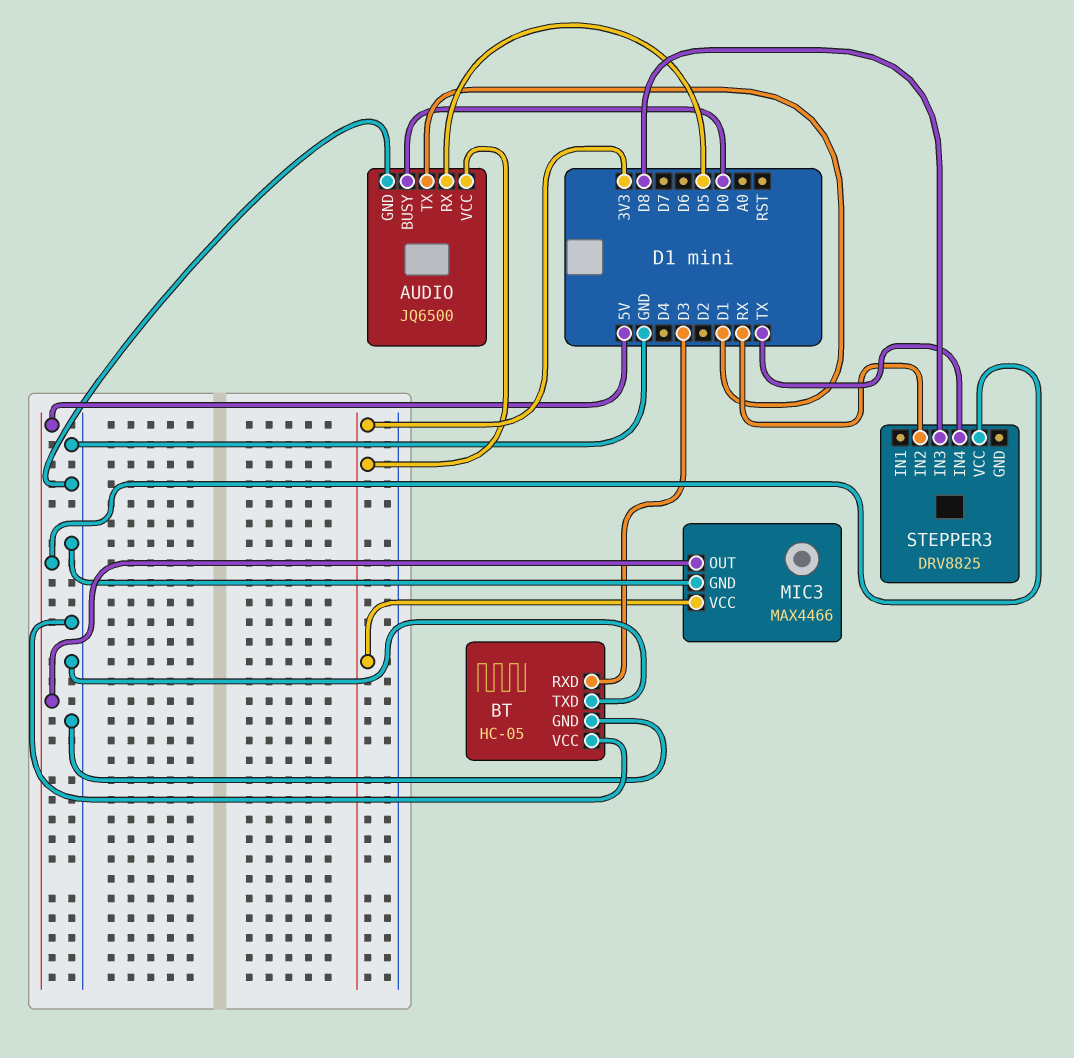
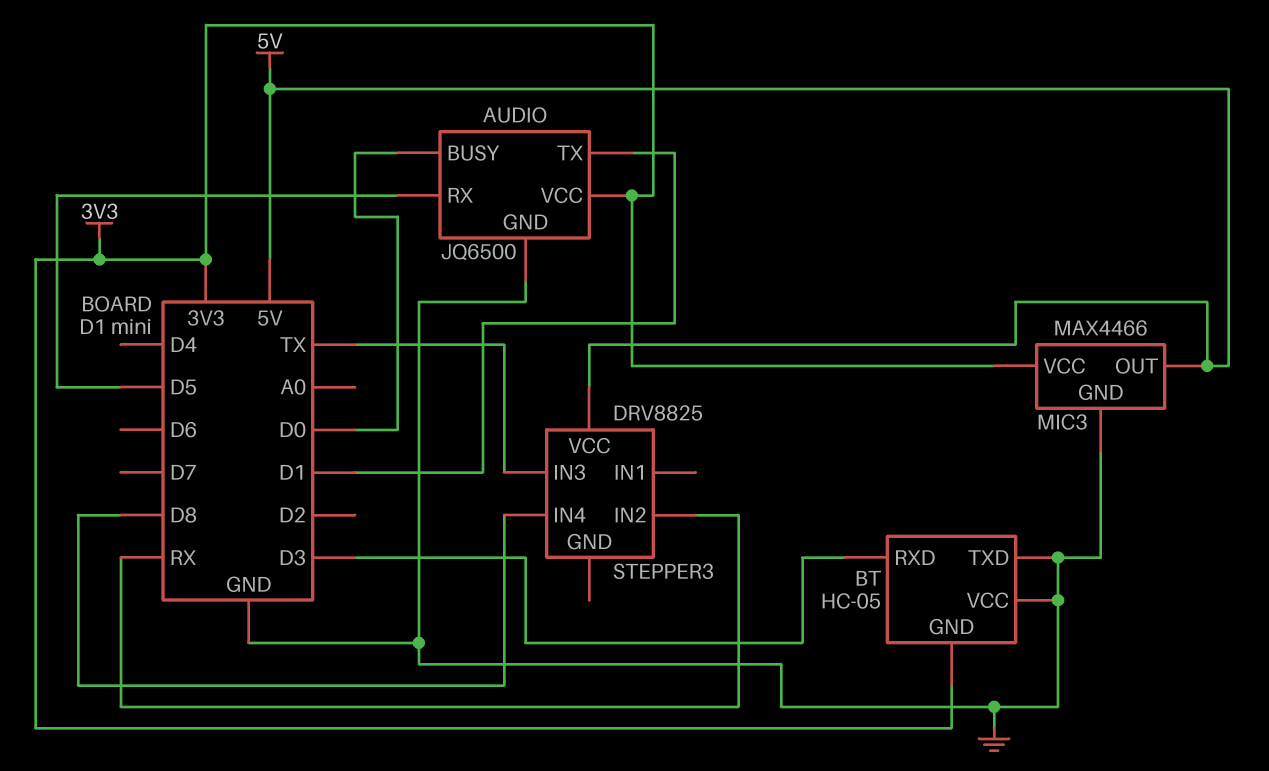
BT pin GND: GND -> 3V3
STEPPER3 pin IN3: D8 -> TX
STEPPER3 pin IN4: TX -> D8

